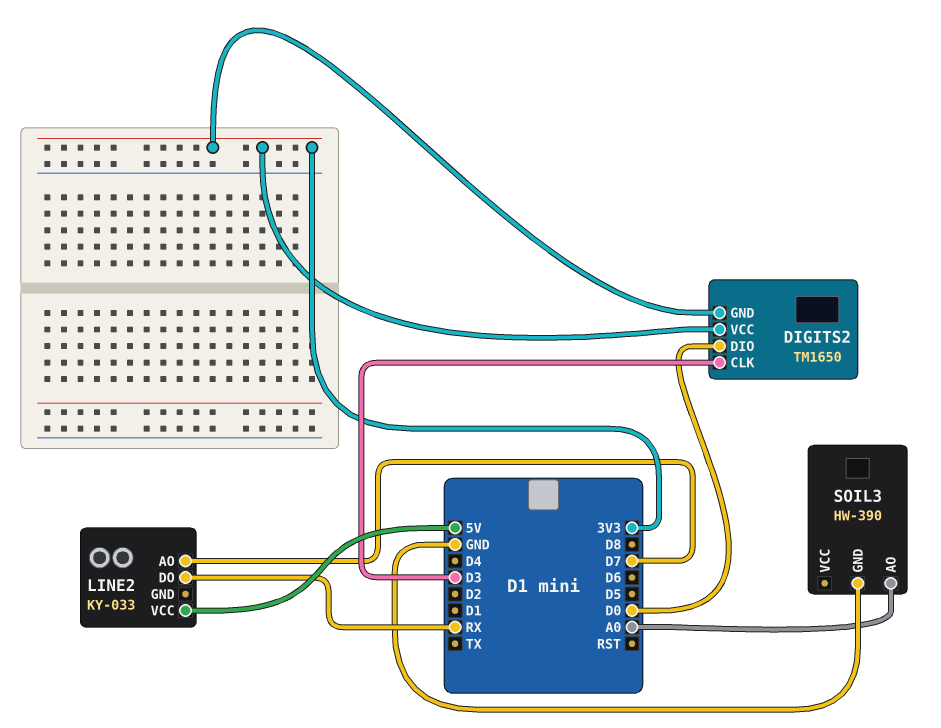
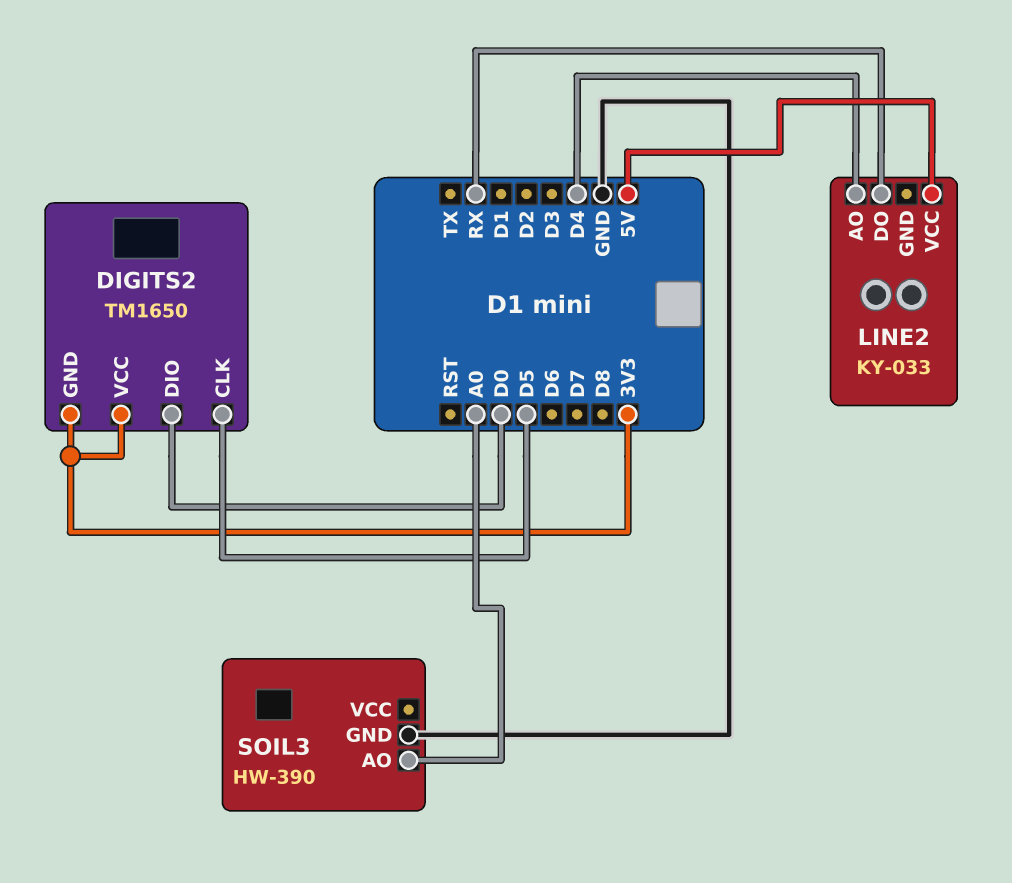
DIGITS2 pin CLK: D3 -> D5
LINE2 pin AO: D7 -> D4

